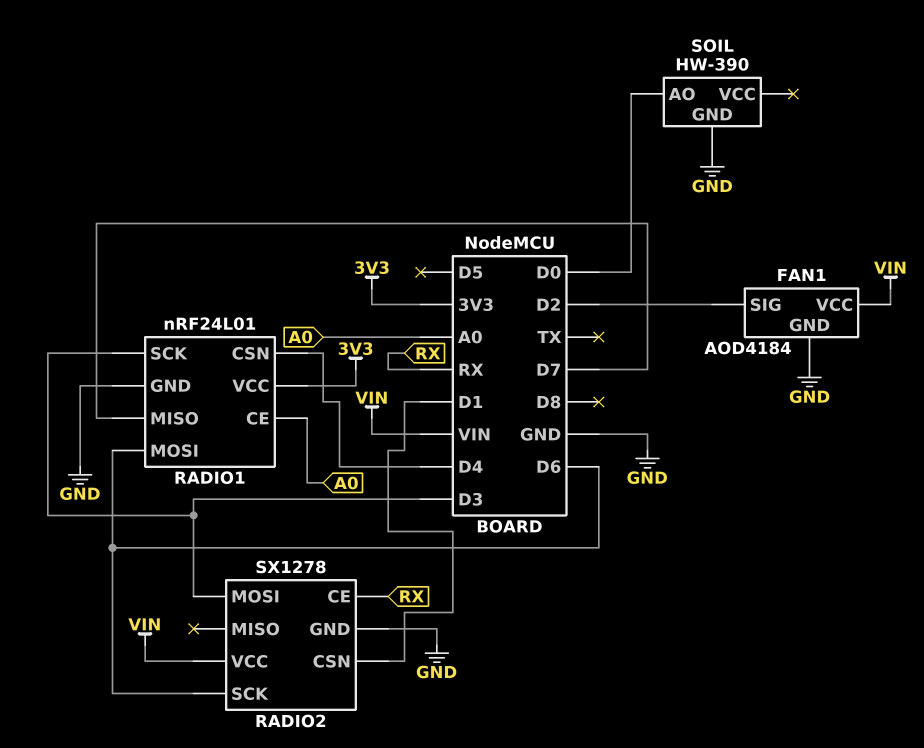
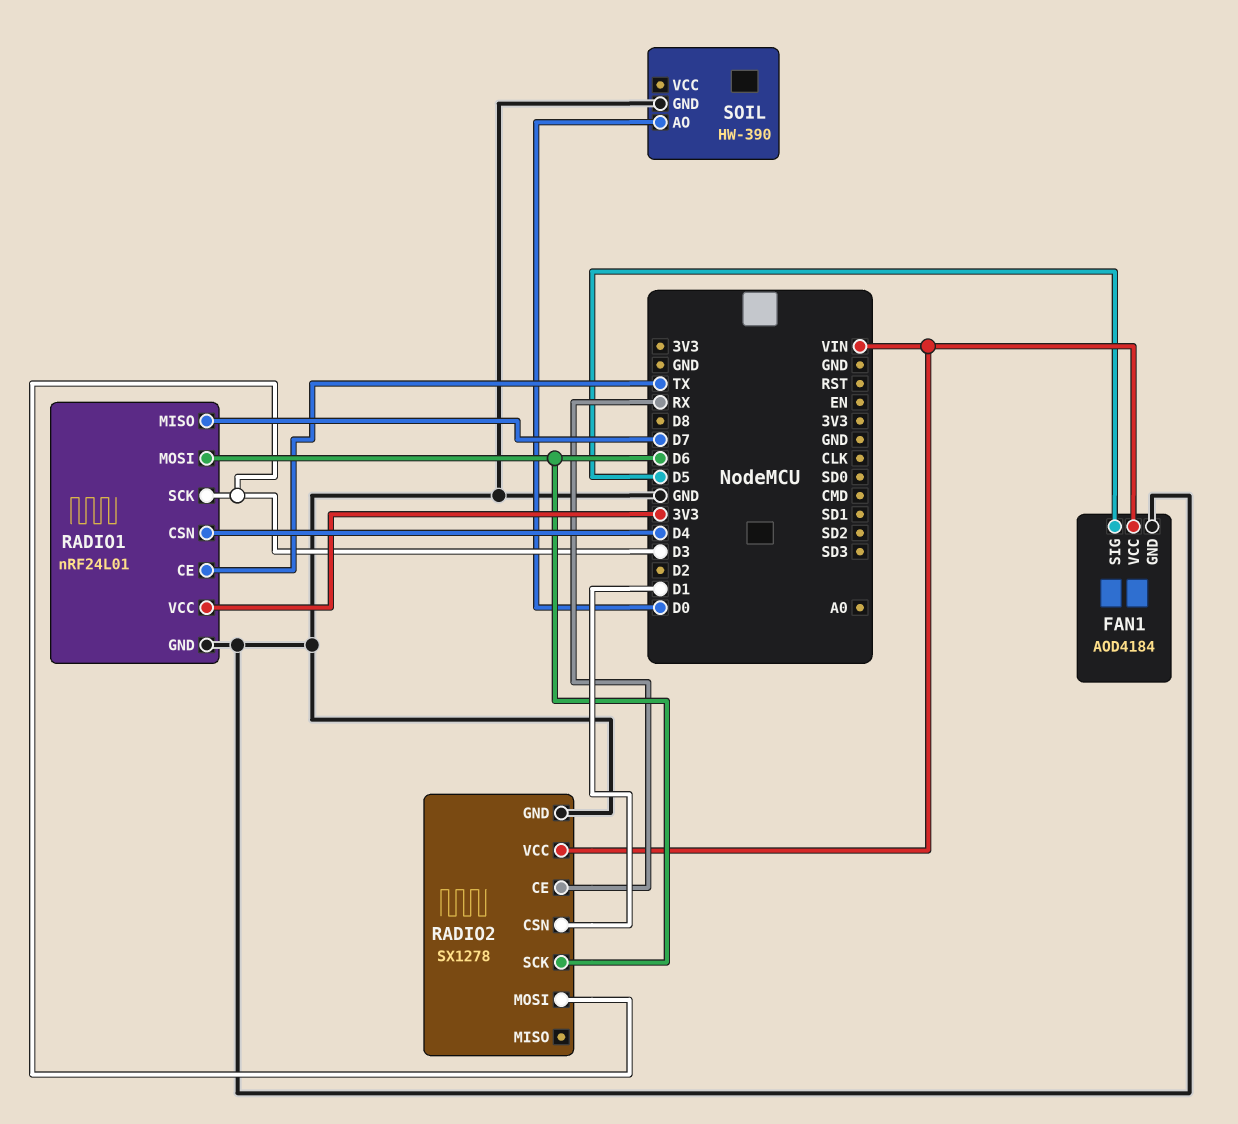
FAN1 pin SIG: D2 -> D5
RADIO1 pin CE: A0 -> TX

